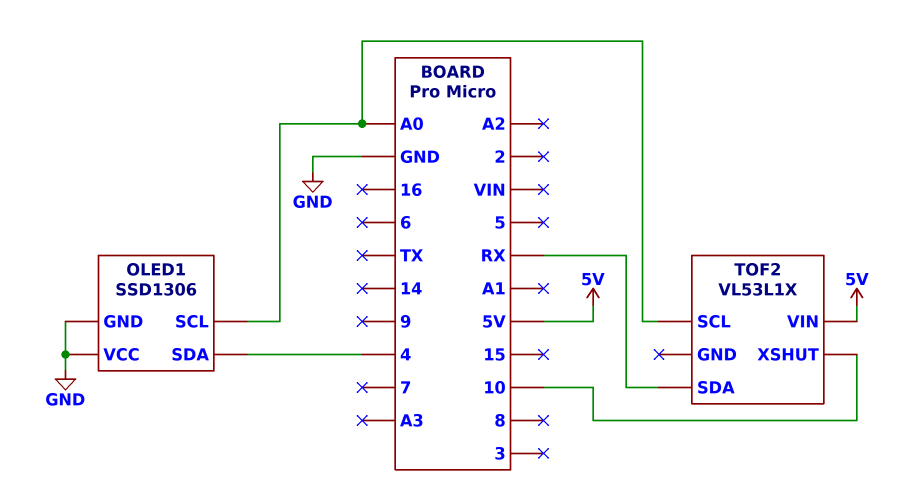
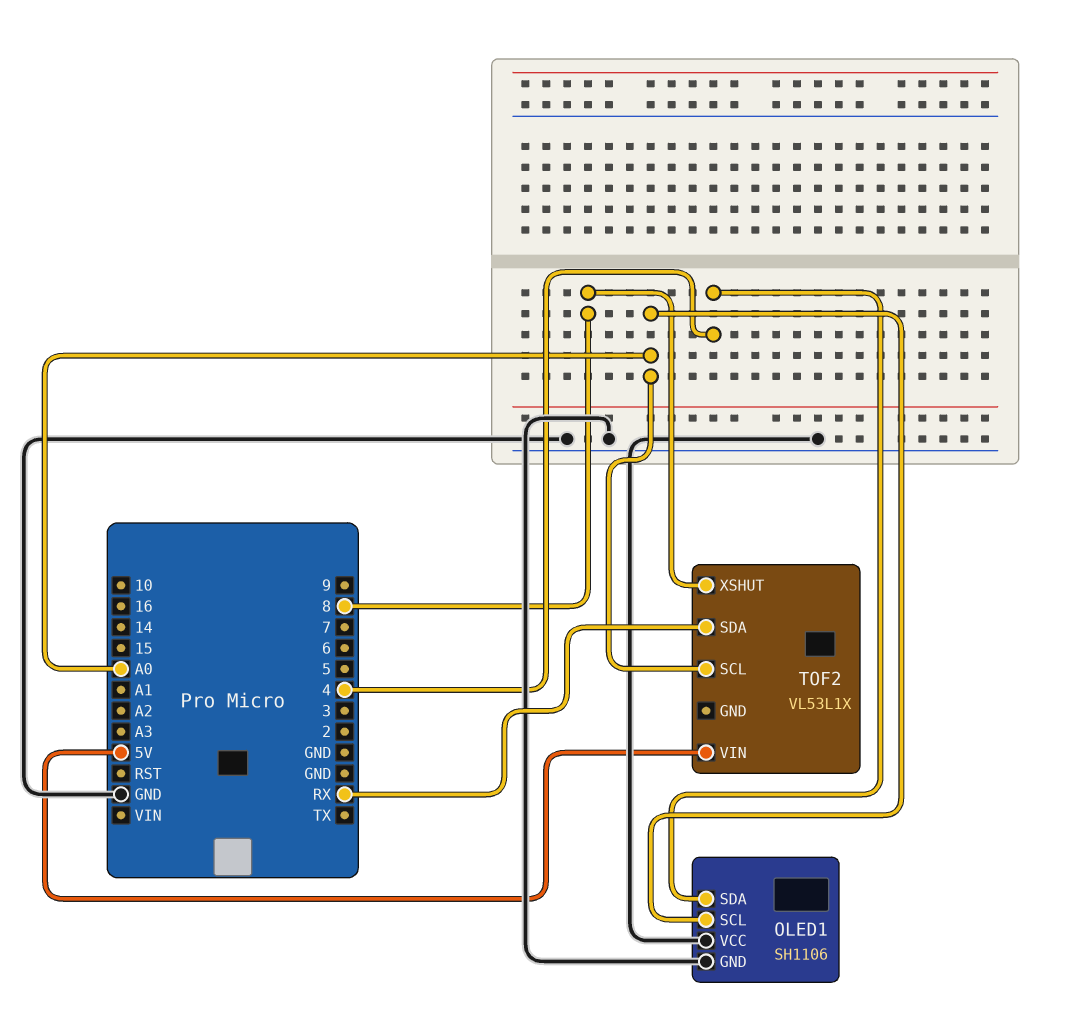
OLED1: SSD1306 -> SH1106
TOF2 pin XSHUT: 10 -> 8

